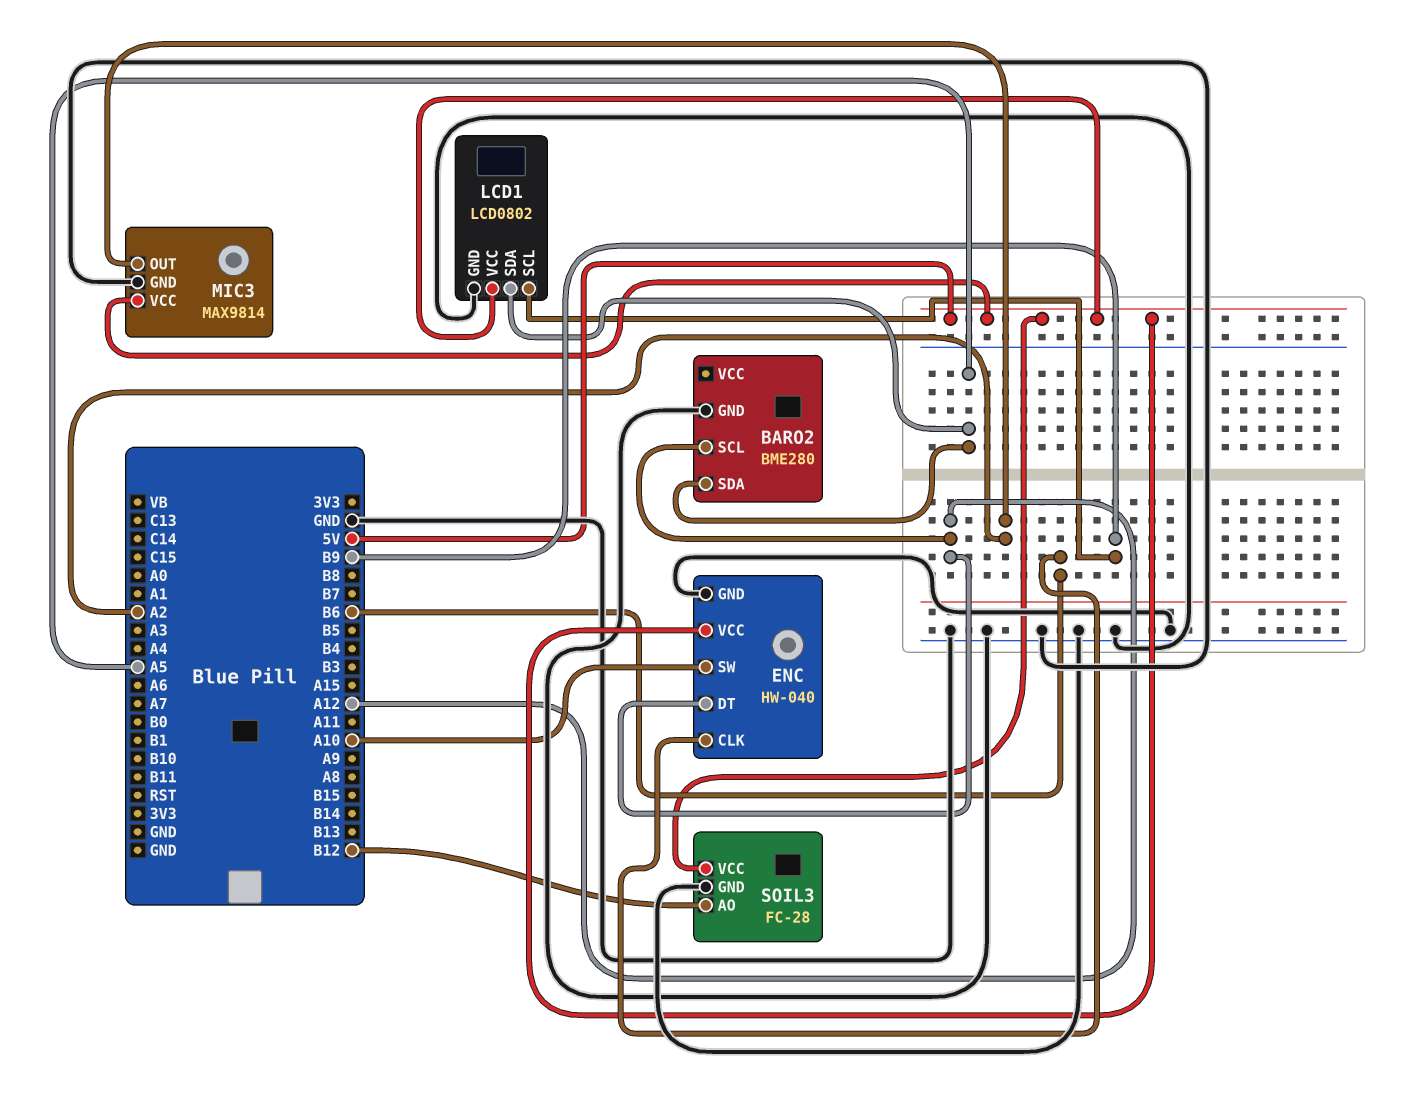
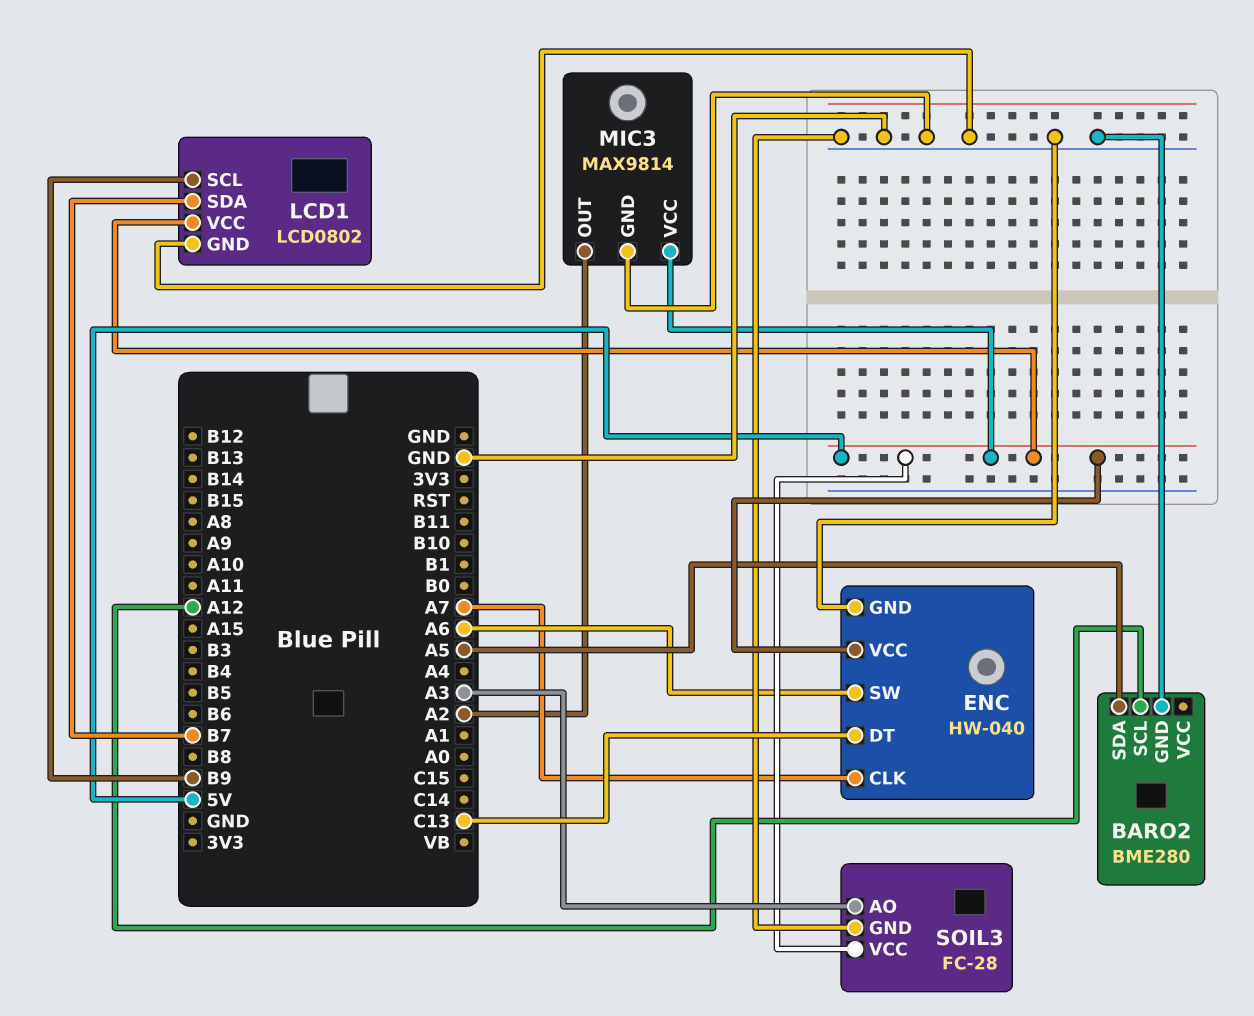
ENC pin CLK: B6 -> A7
ENC pin DT: A12 -> C13
ENC pin SW: A10 -> A6
LCD1 pin SDA: A5 -> B7
SOIL3 pin AO: B12 -> A3

